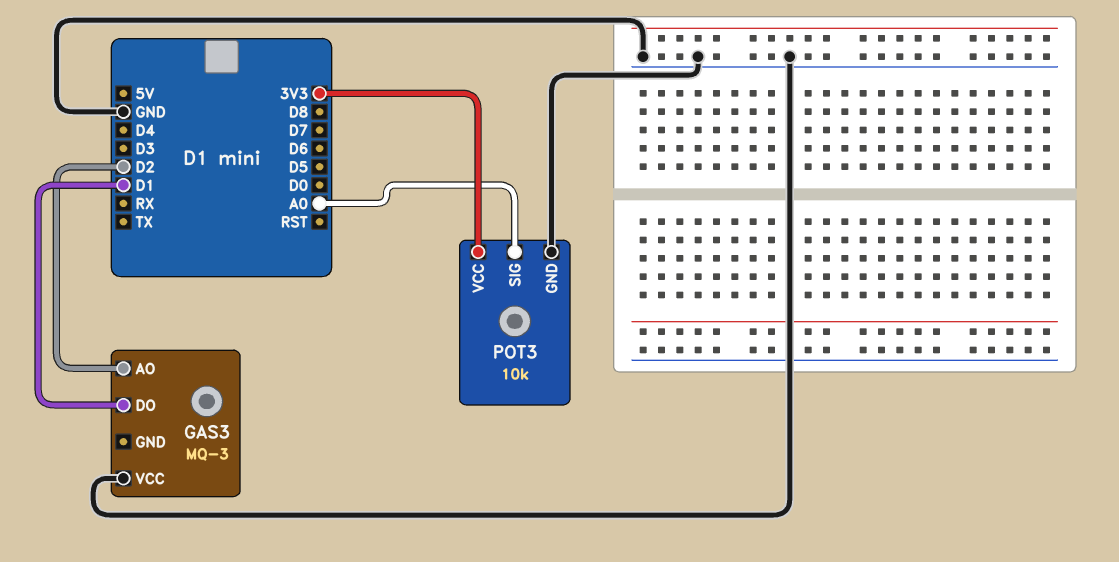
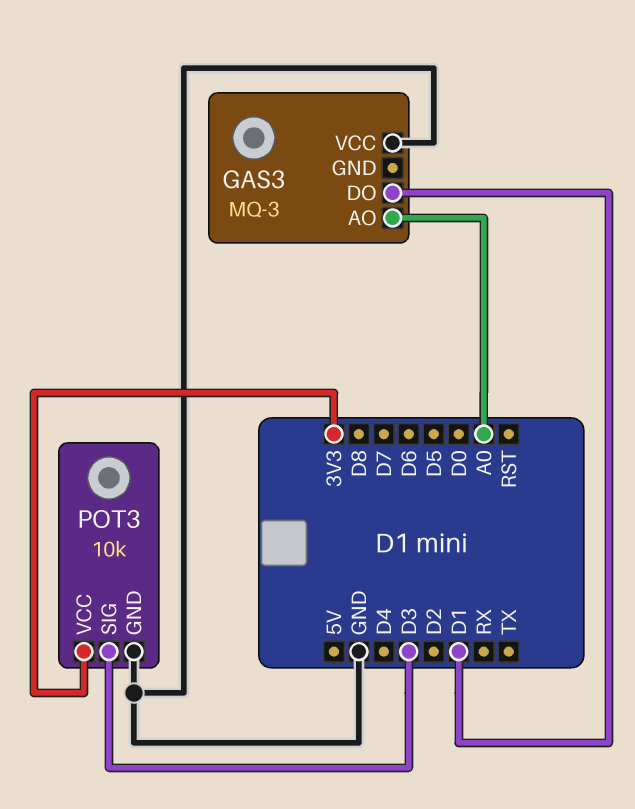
GAS3 pin AO: D2 -> A0
POT3 pin SIG: A0 -> D3

